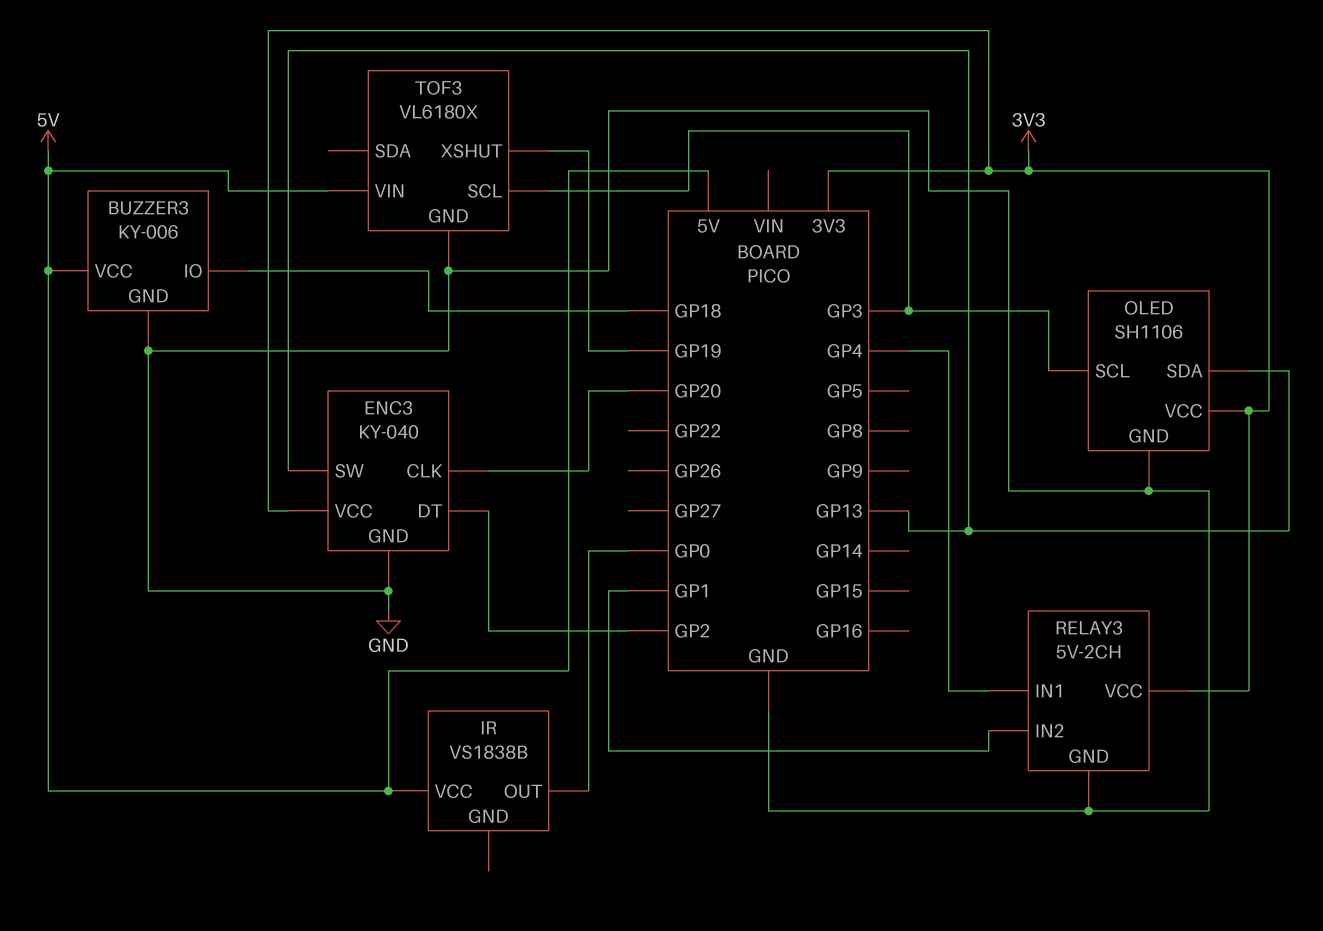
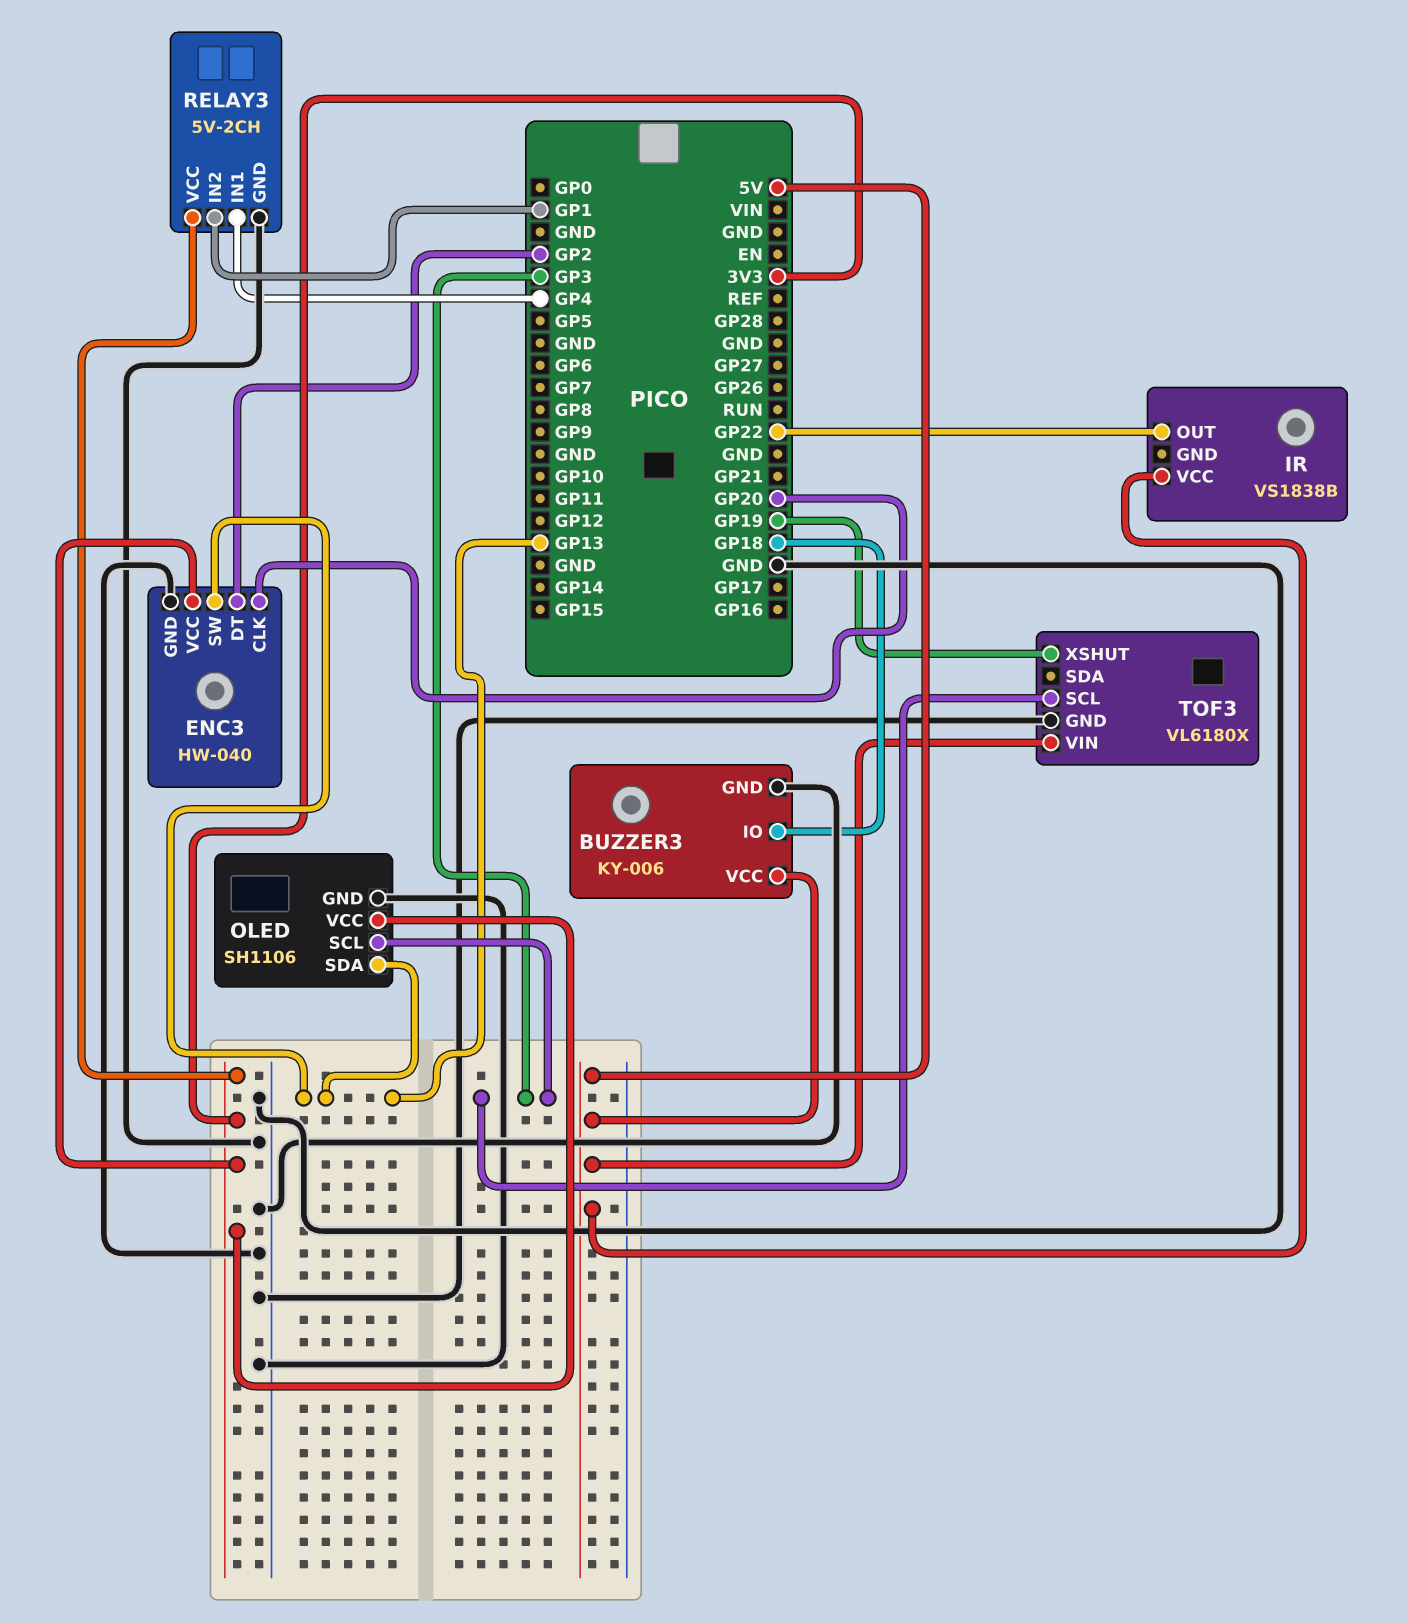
ENC3: KY-040 -> HW-040
IR pin OUT: GP0 -> GP22

